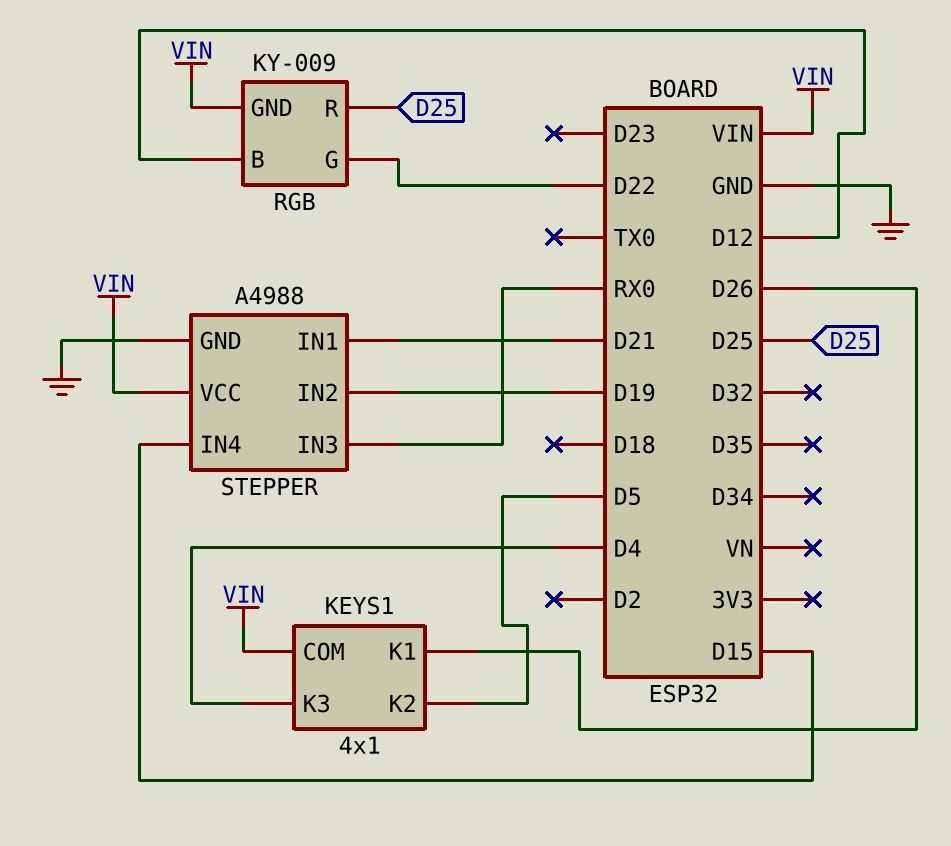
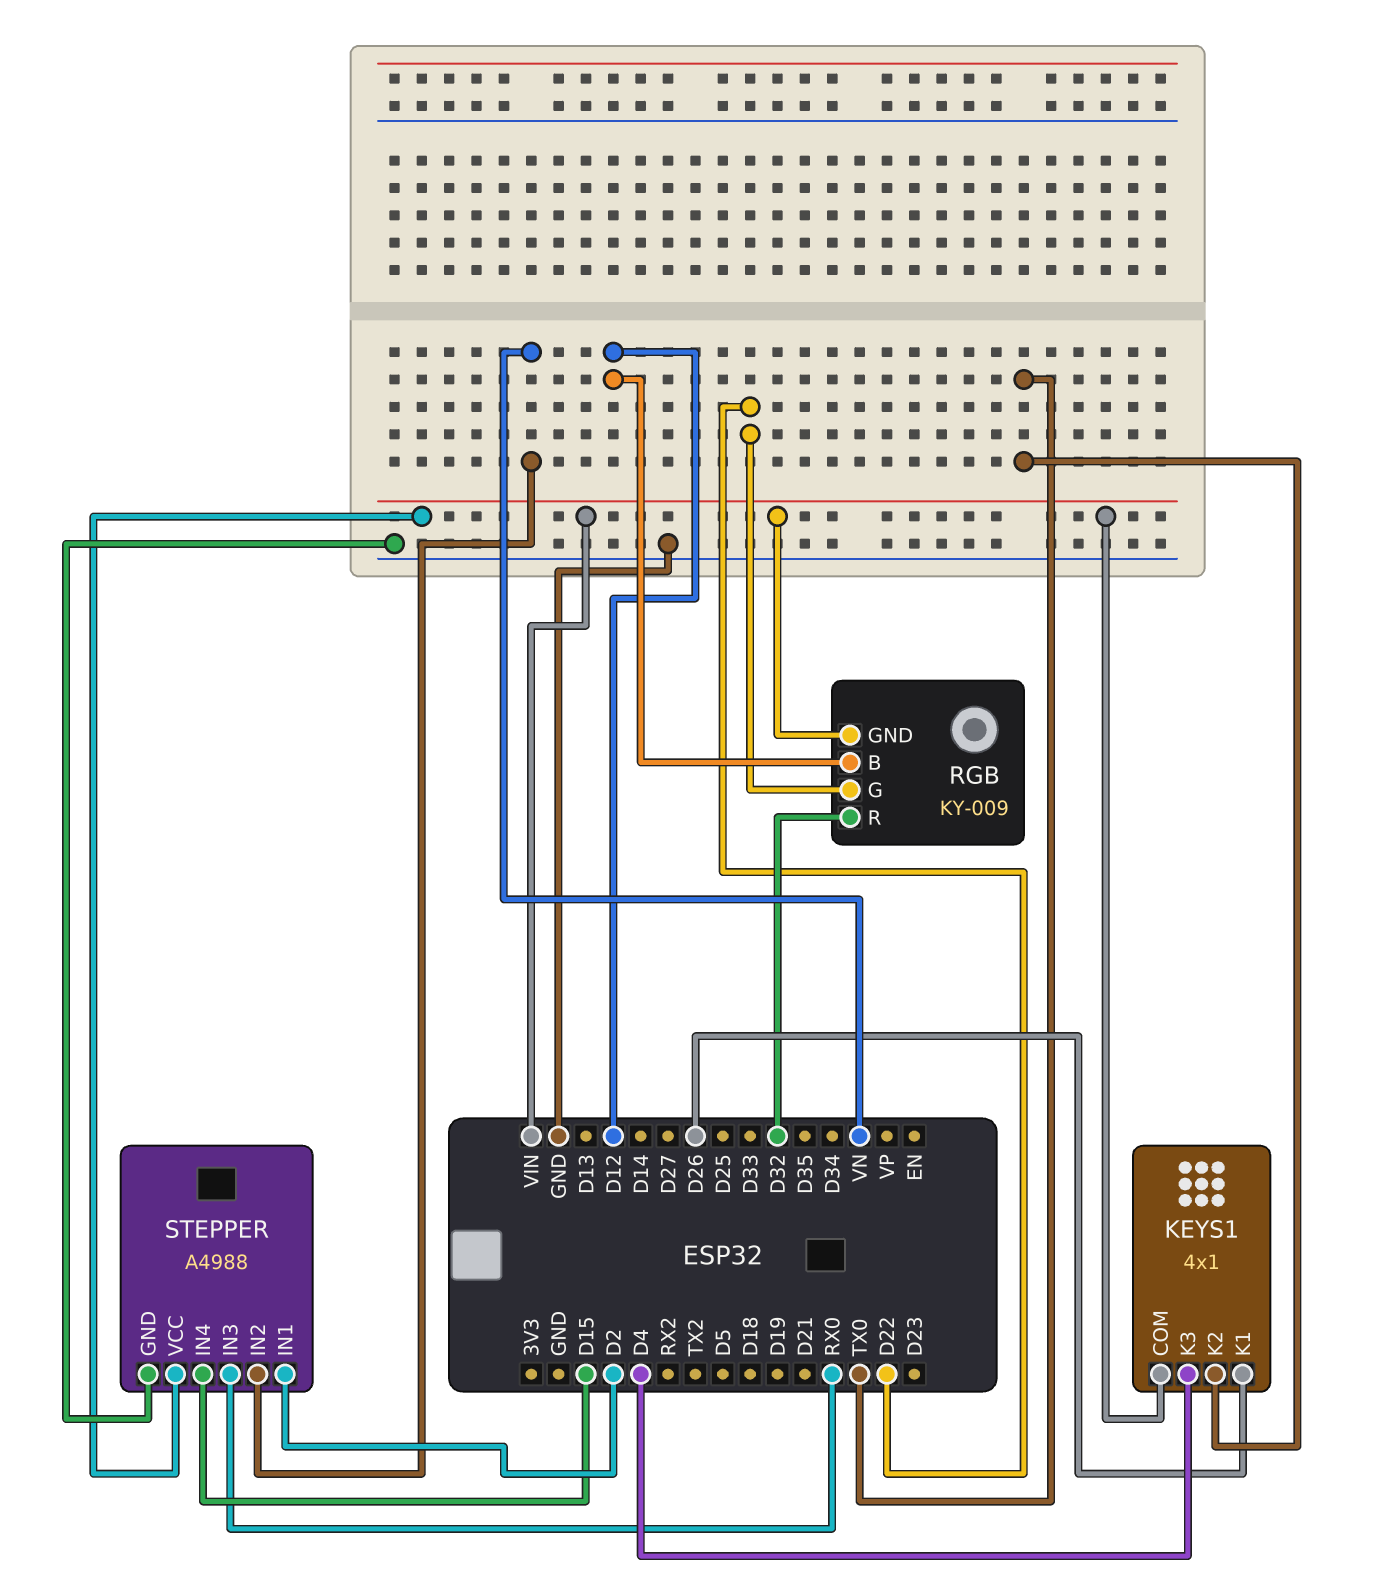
KEYS1 pin K2: D5 -> TX0
RGB pin R: D25 -> D32
STEPPER pin IN1: D21 -> D2
STEPPER pin IN2: D19 -> VN

